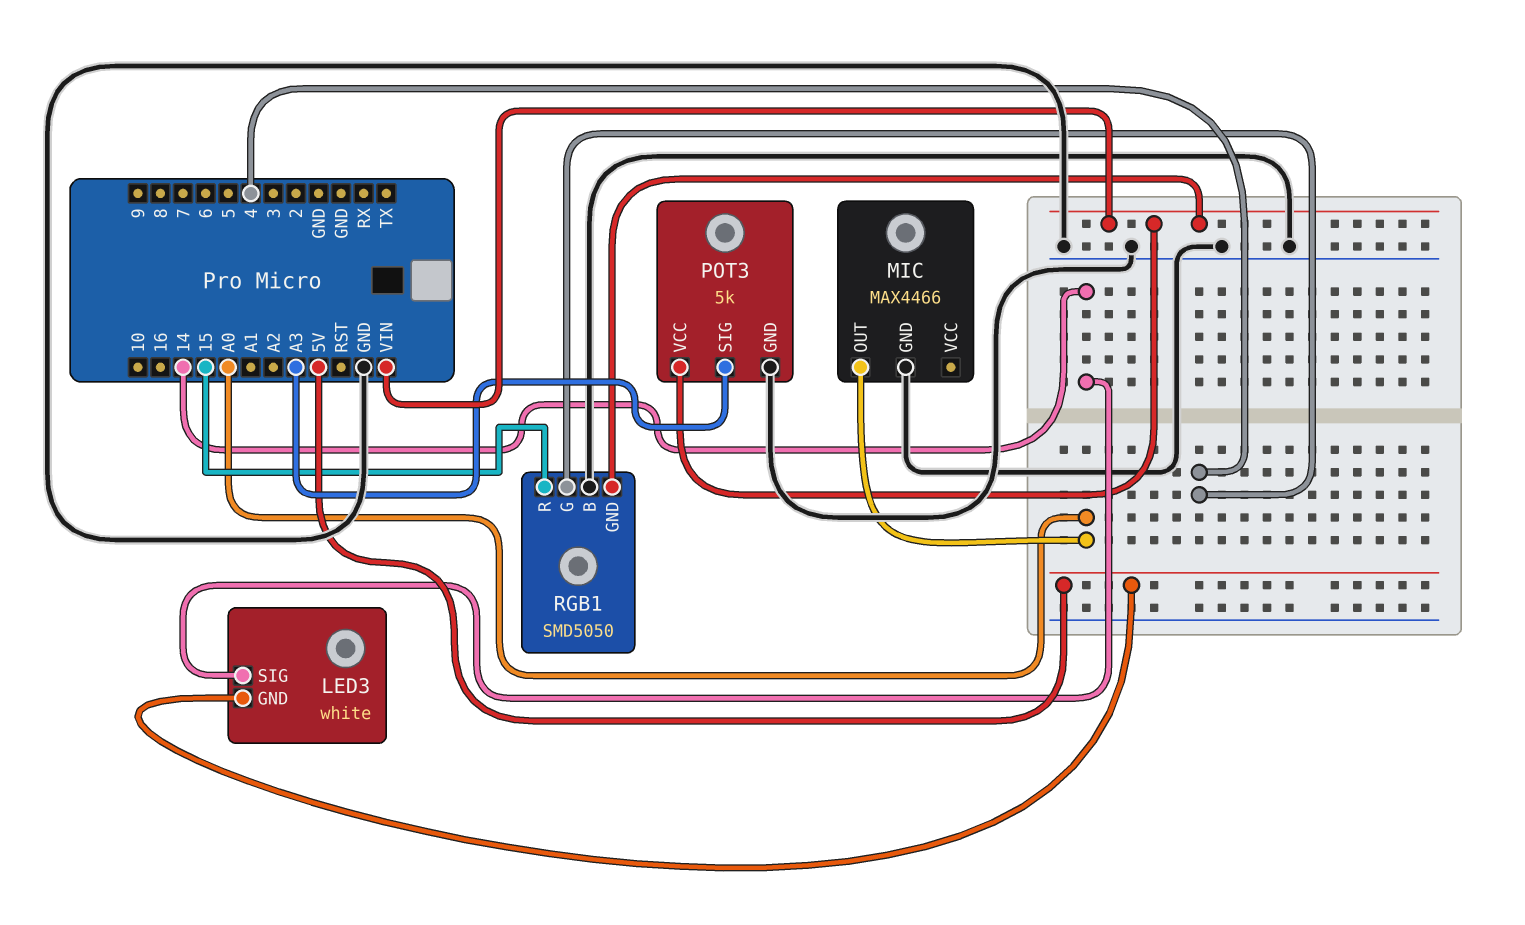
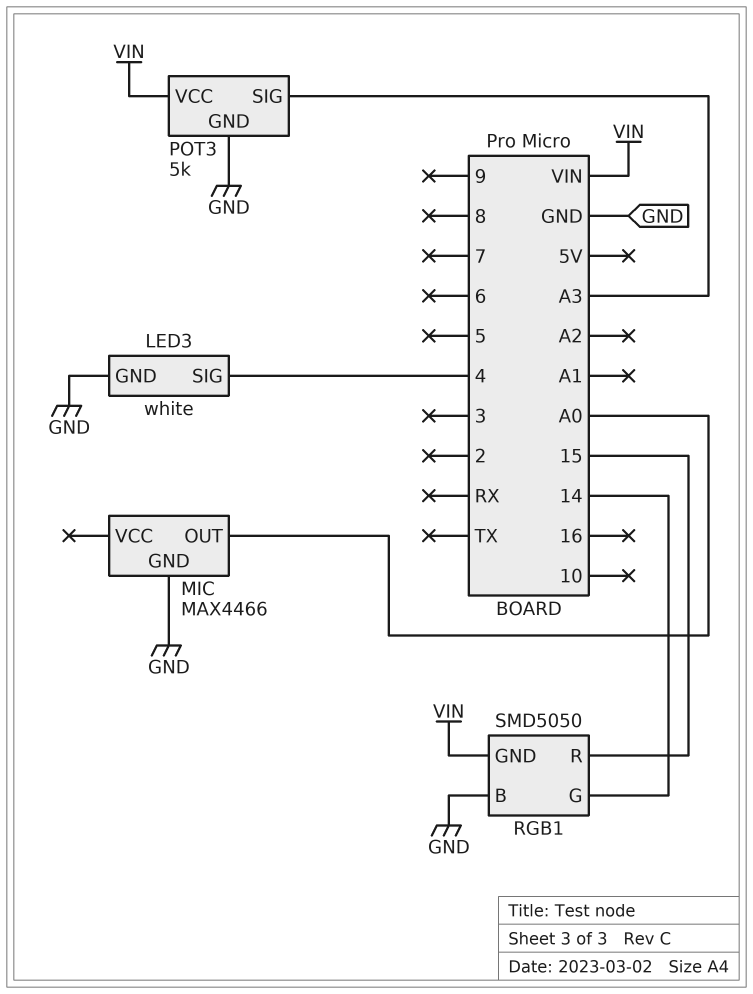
LED3 pin GND: 5V -> GND
LED3 pin SIG: 14 -> 4
RGB1 pin G: 4 -> 14

